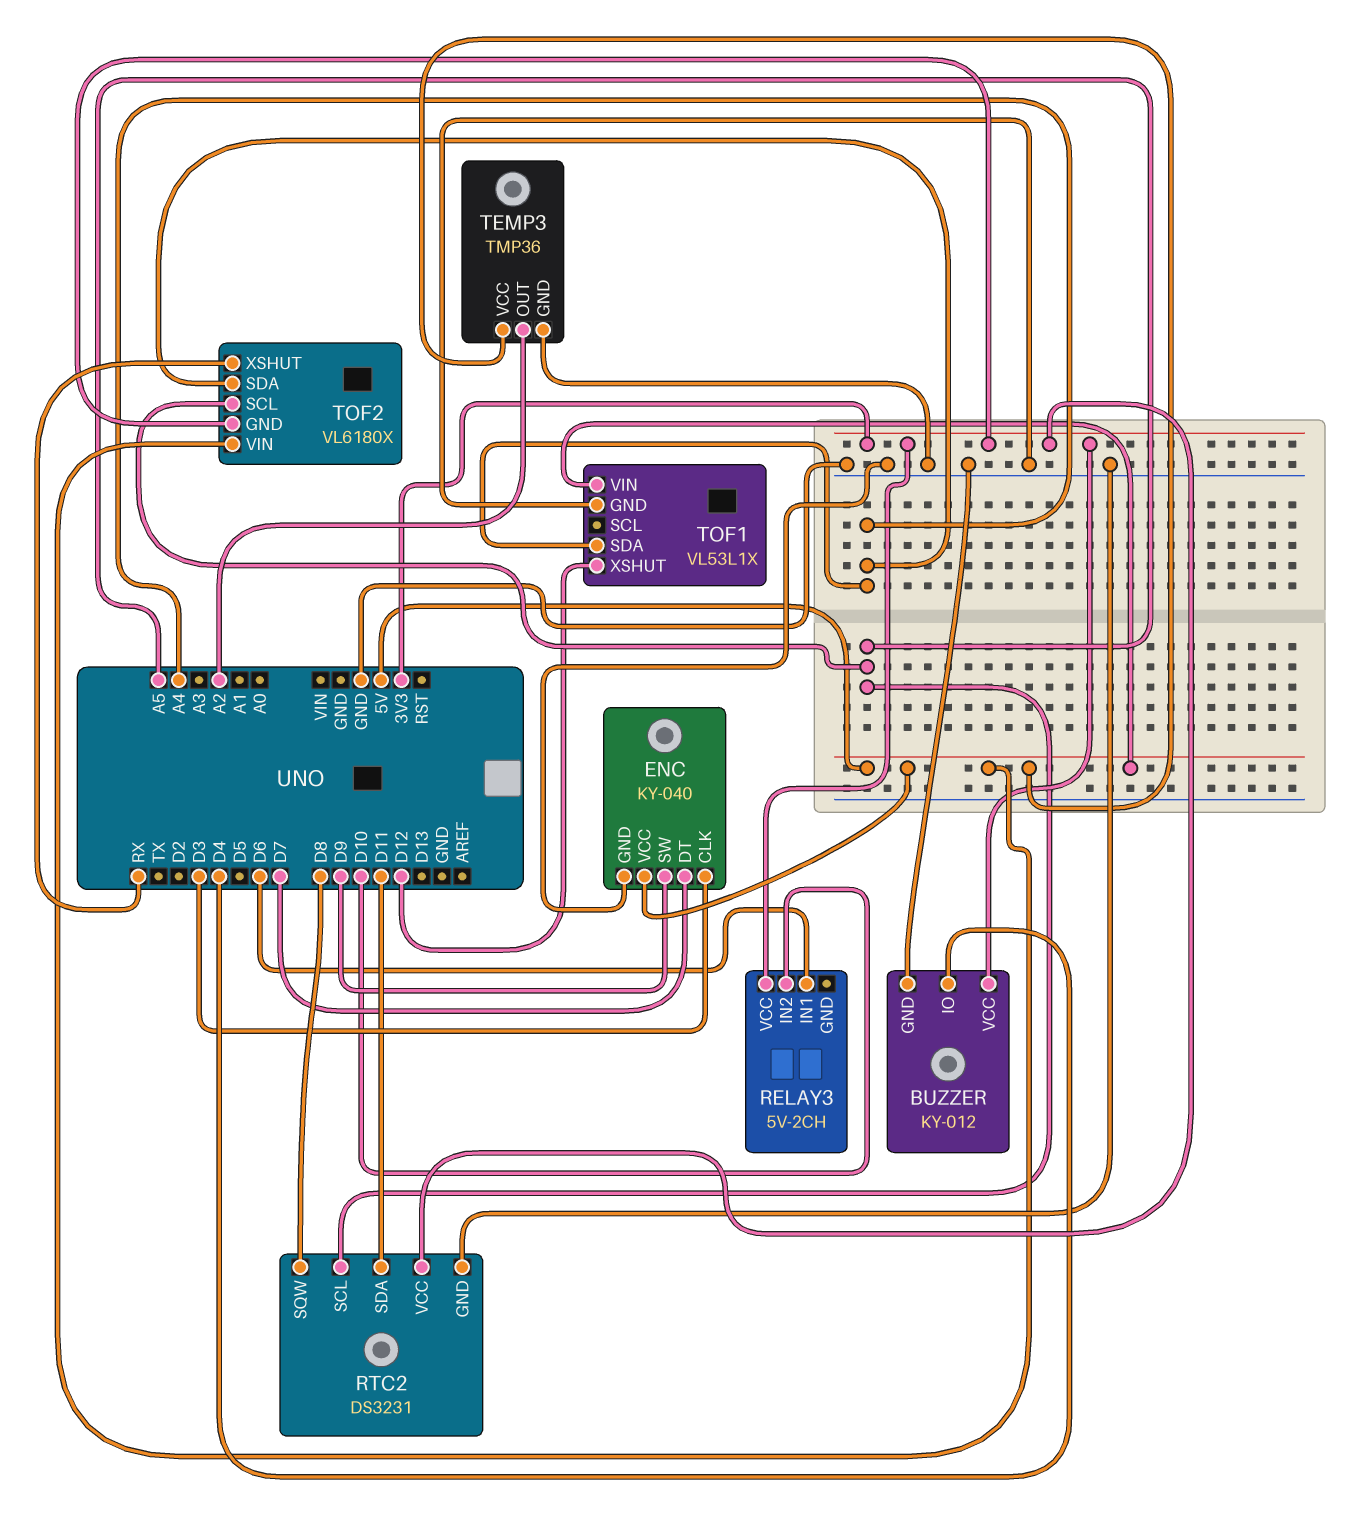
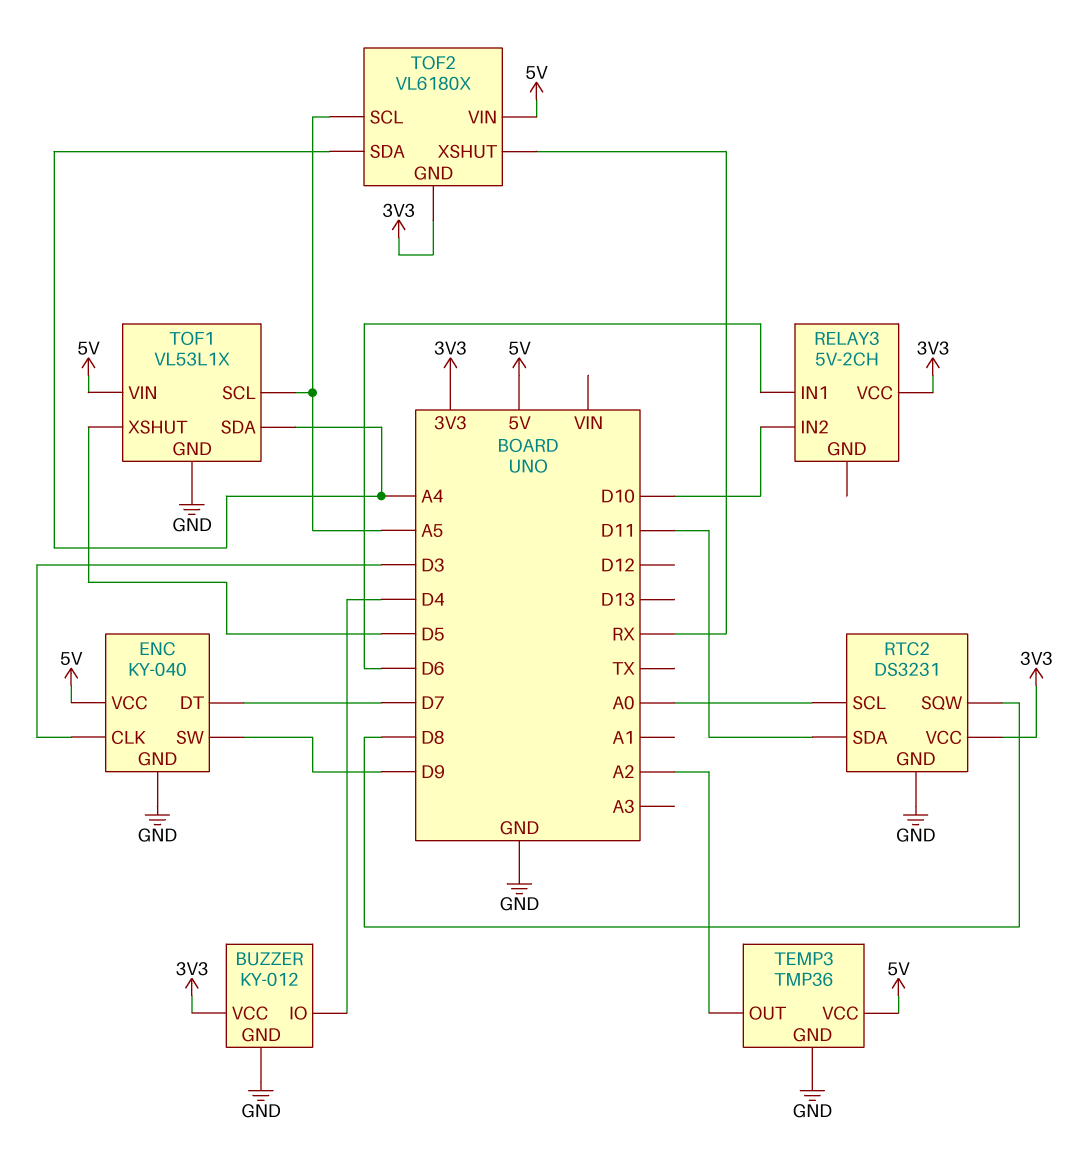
RTC2 pin SCL: A5 -> A0
TOF1 pin SCL: none -> A5
TOF1 pin XSHUT: D12 -> D5

